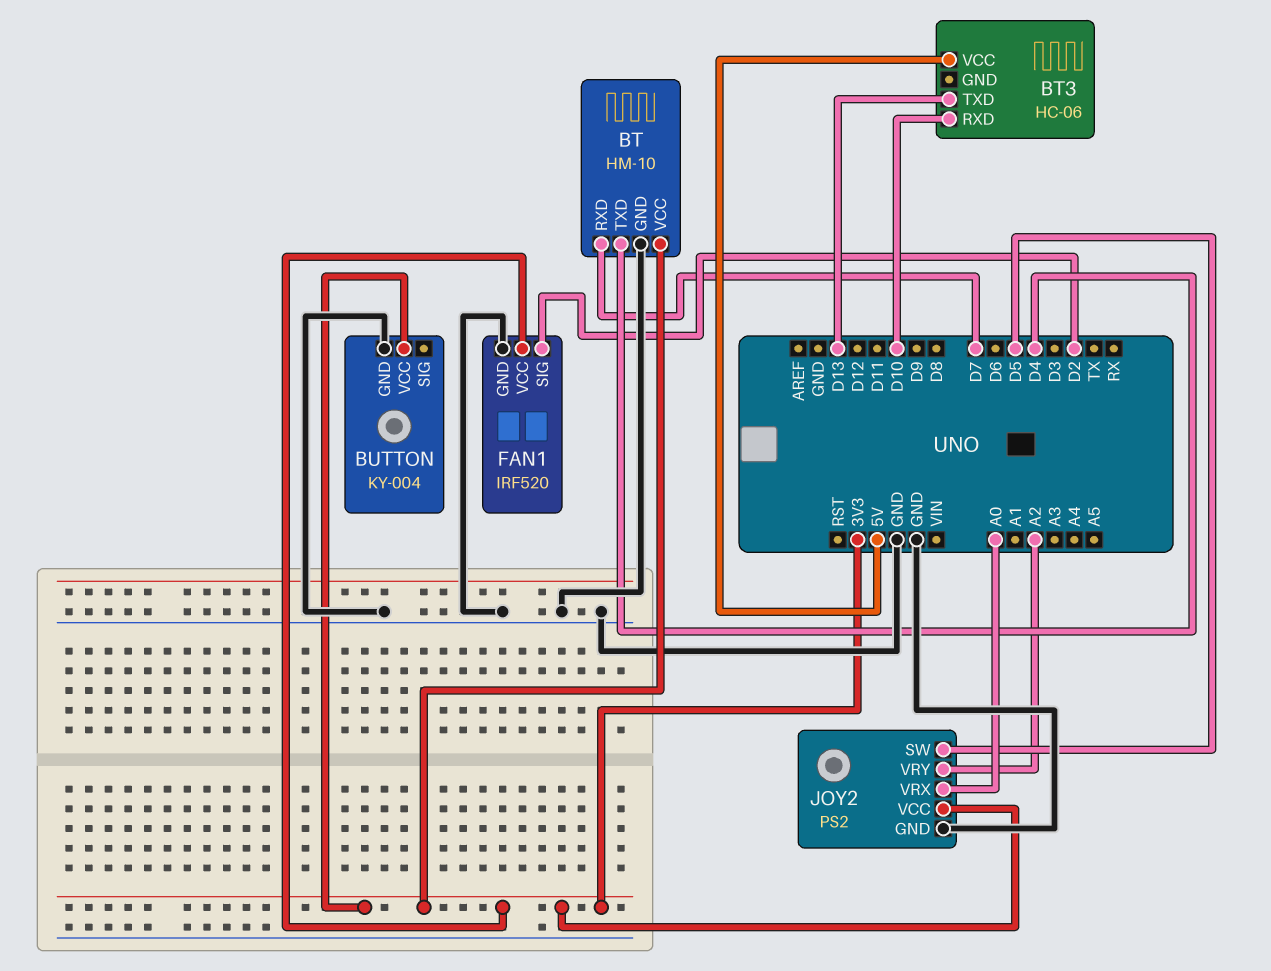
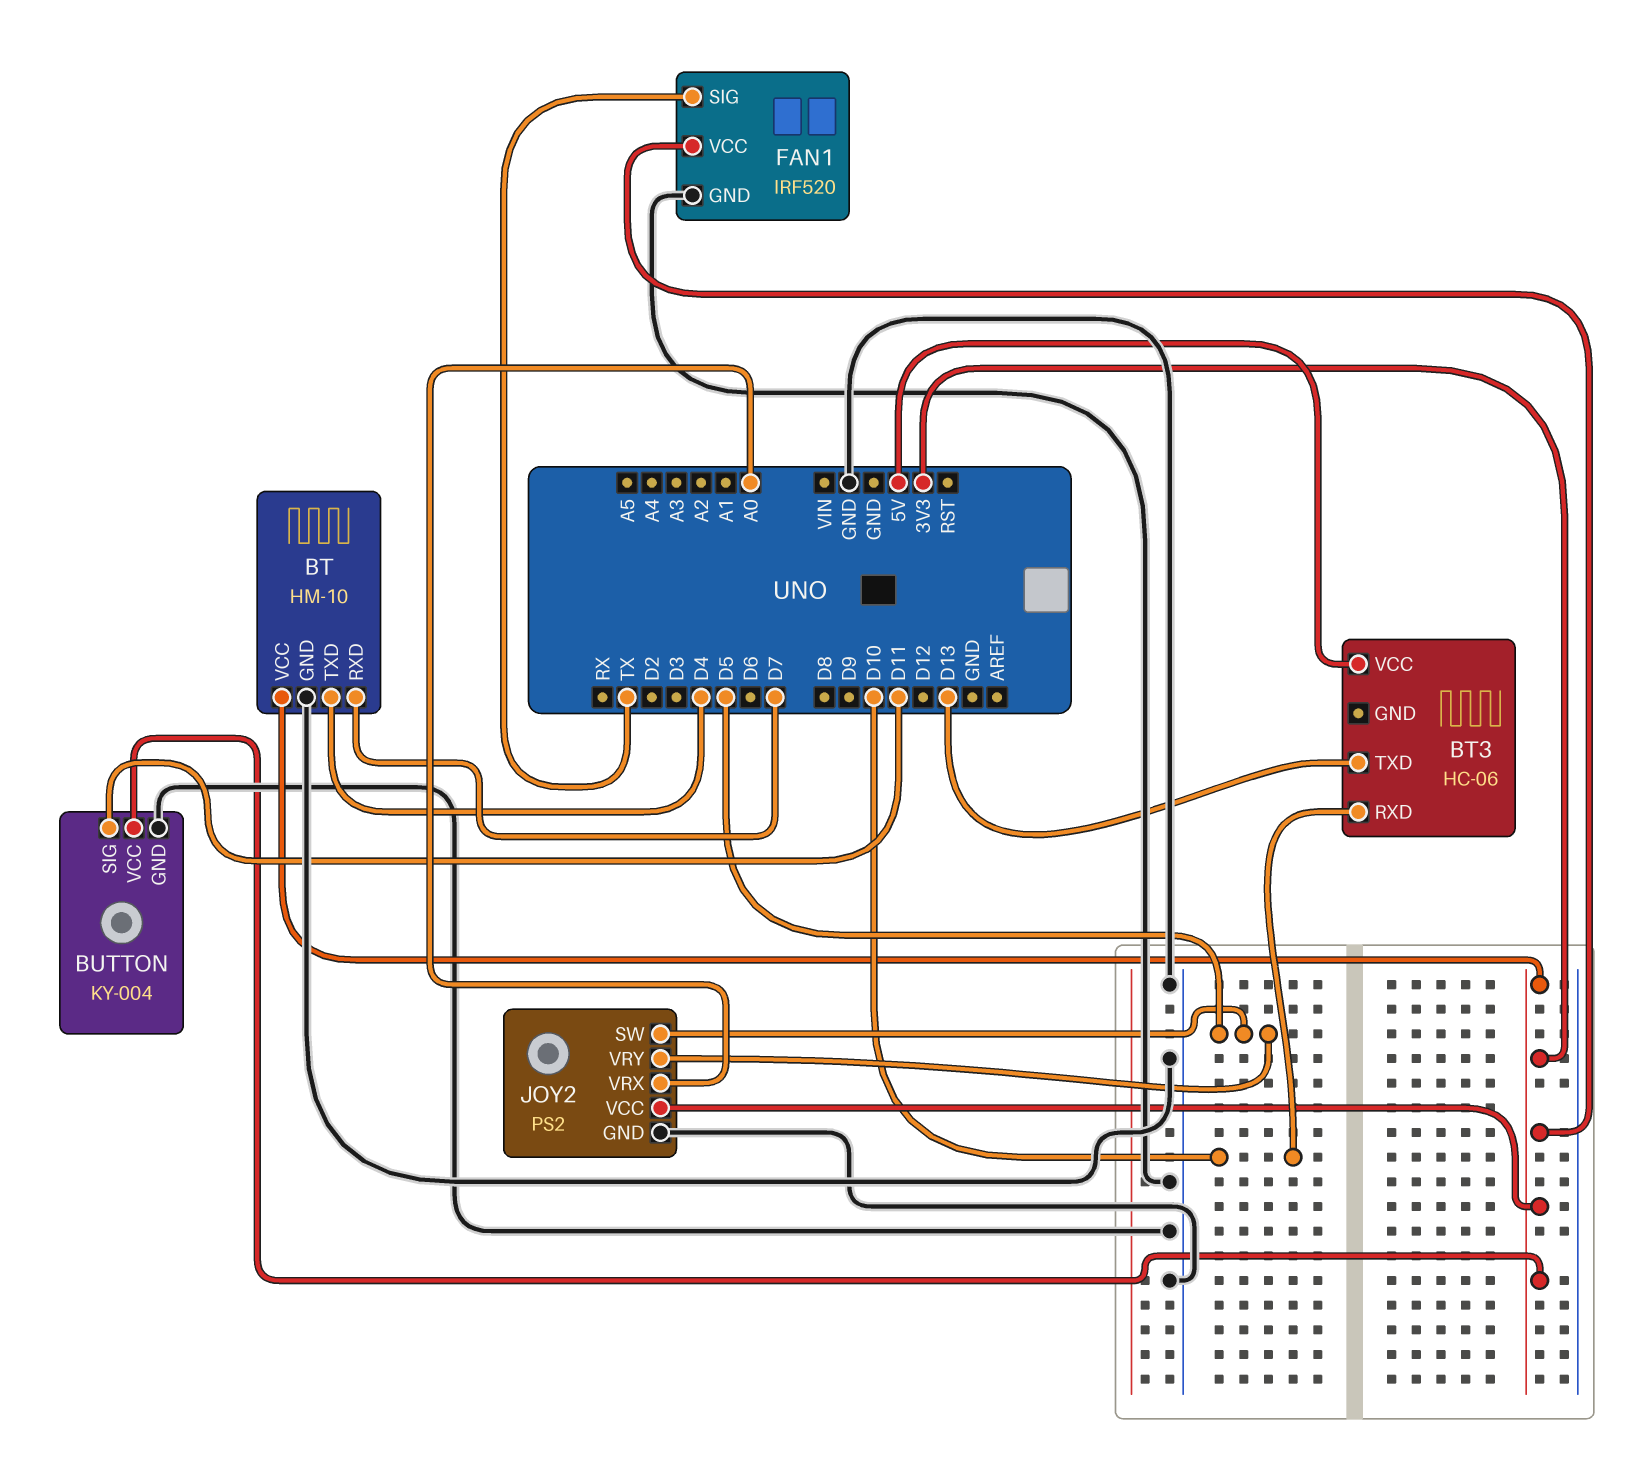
BUTTON pin SIG: none -> D11
FAN1 pin SIG: D2 -> TX
JOY2 pin VRY: A2 -> D5

